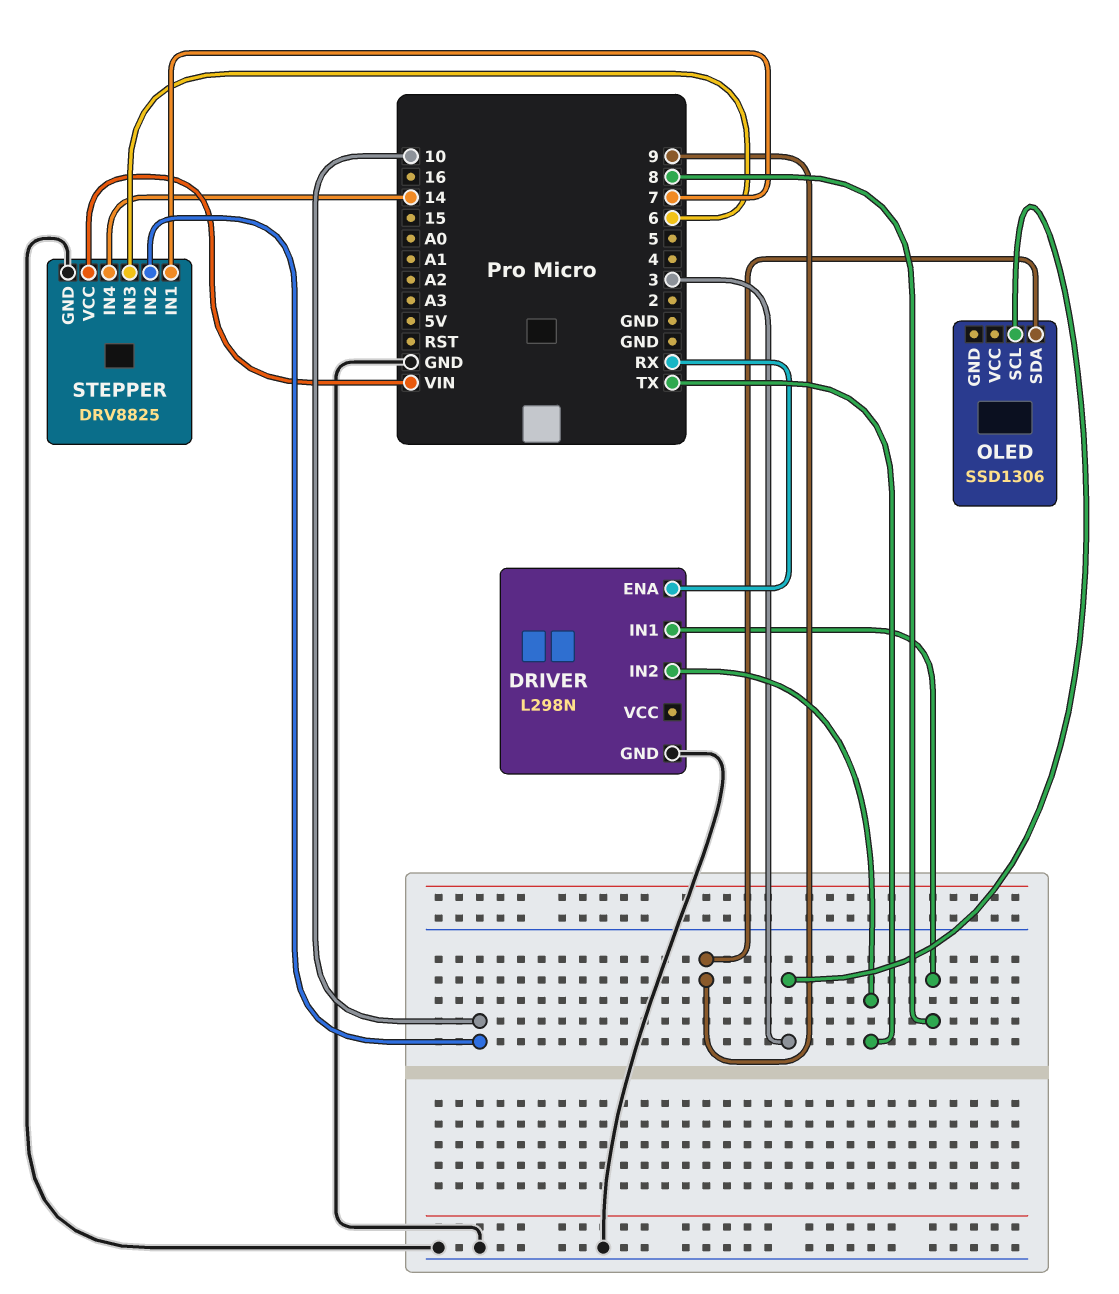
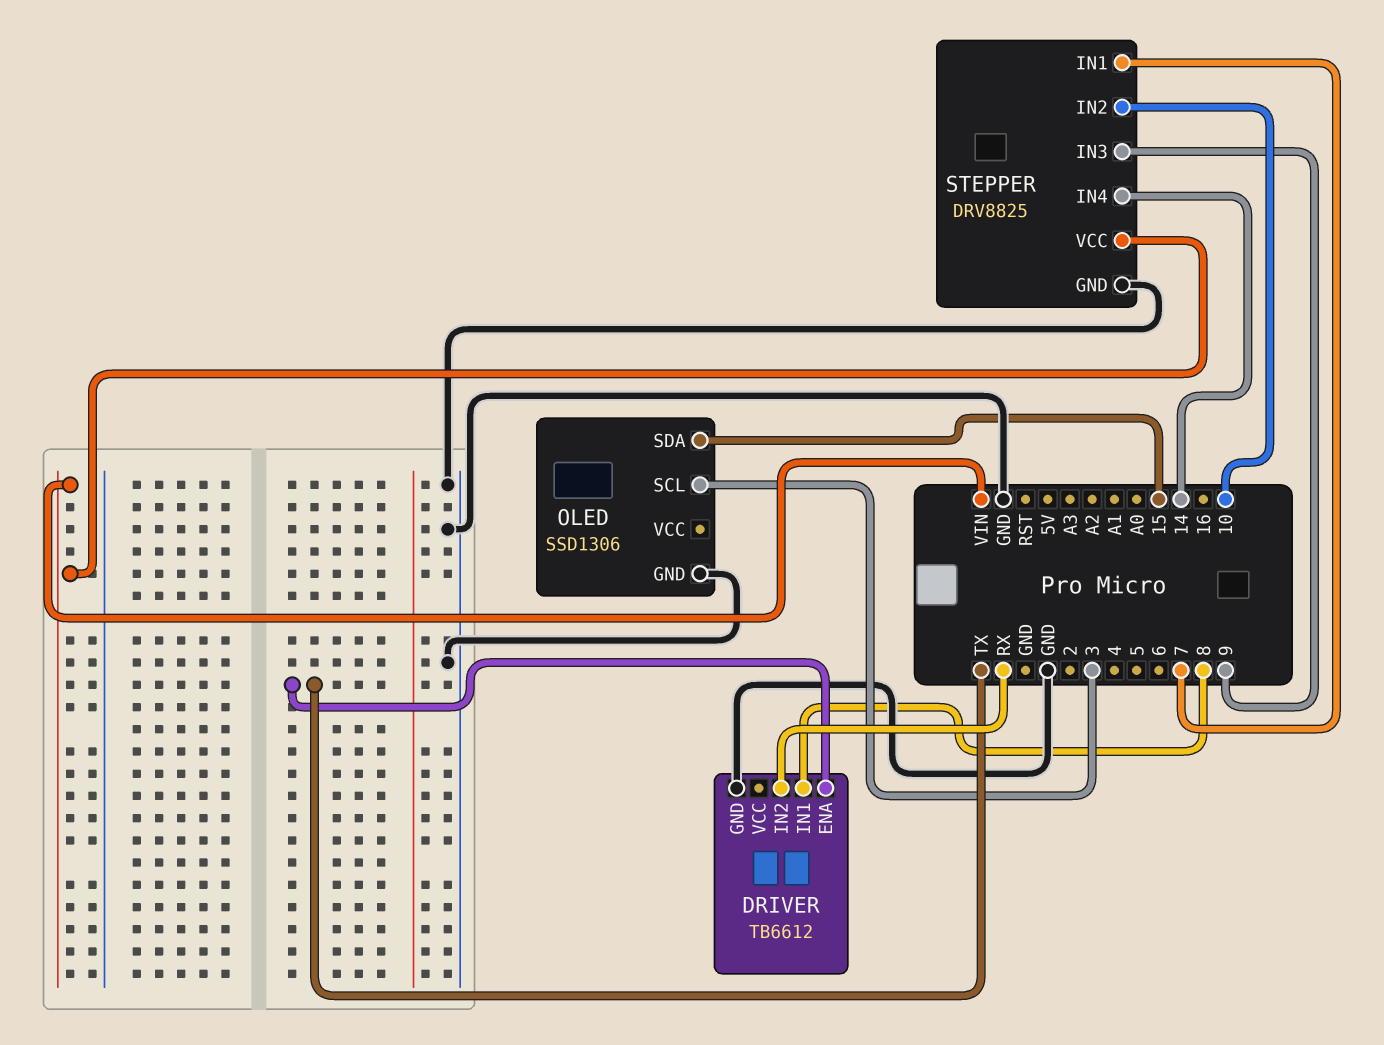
DRIVER: L298N -> TB6612
DRIVER pin ENA: RX -> TX
DRIVER pin IN2: TX -> RX
OLED pin GND: none -> GND
OLED pin SDA: 9 -> 15
STEPPER pin IN3: 6 -> 9

